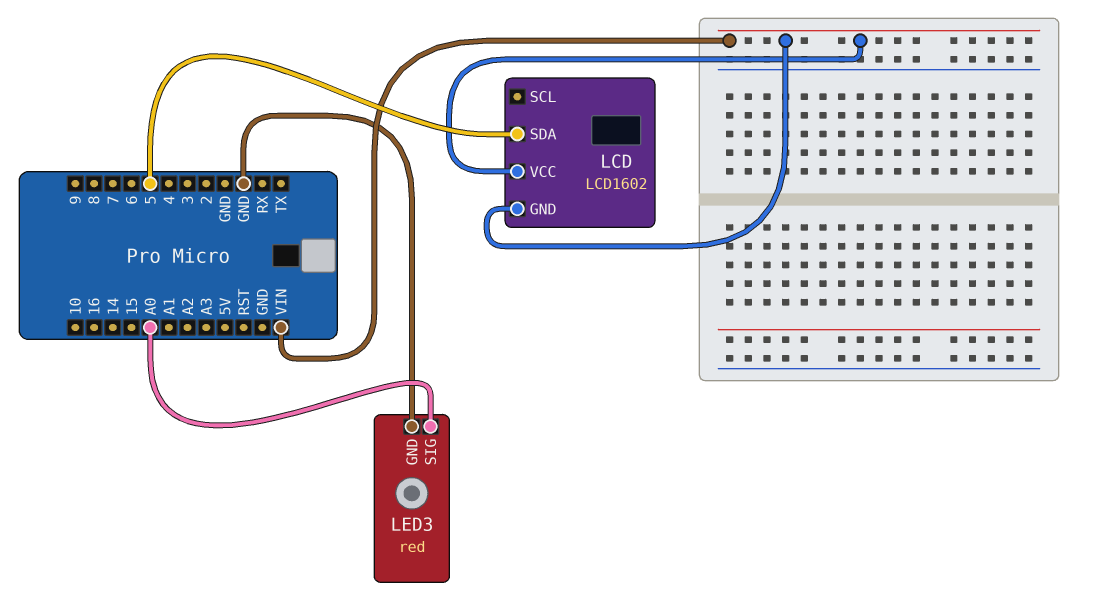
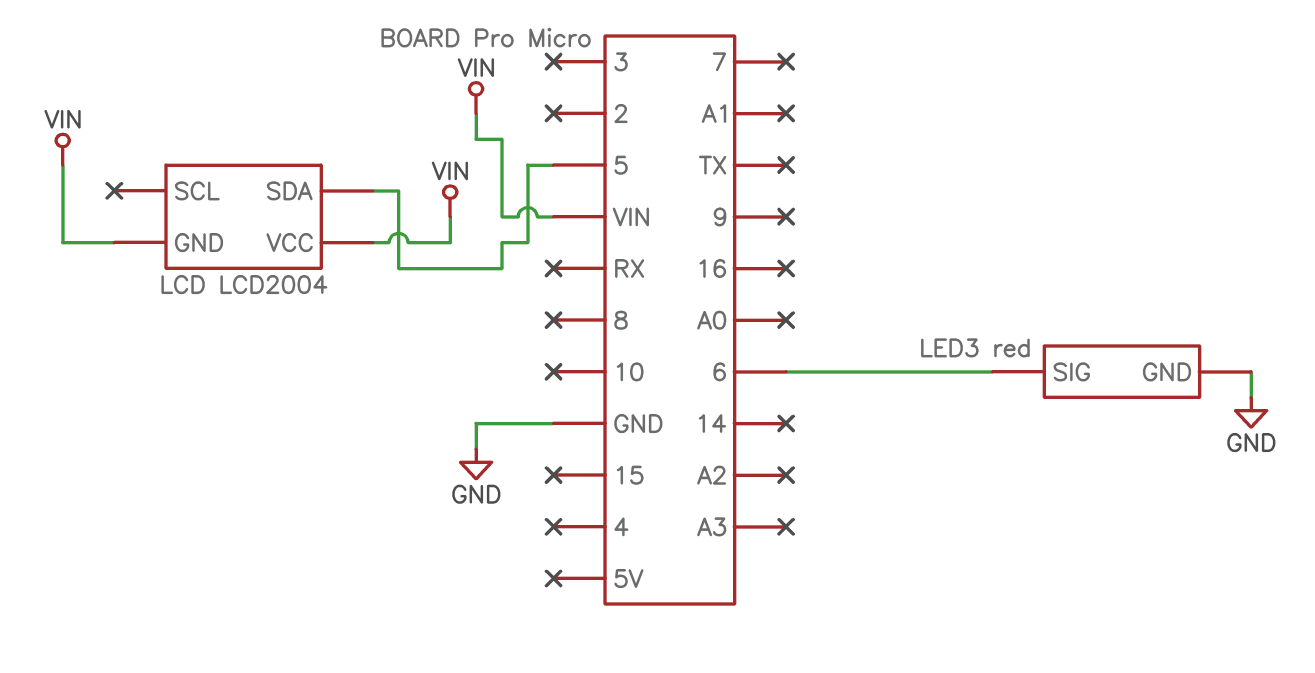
LCD: LCD1602 -> LCD2004
LED3 pin SIG: A0 -> 6

